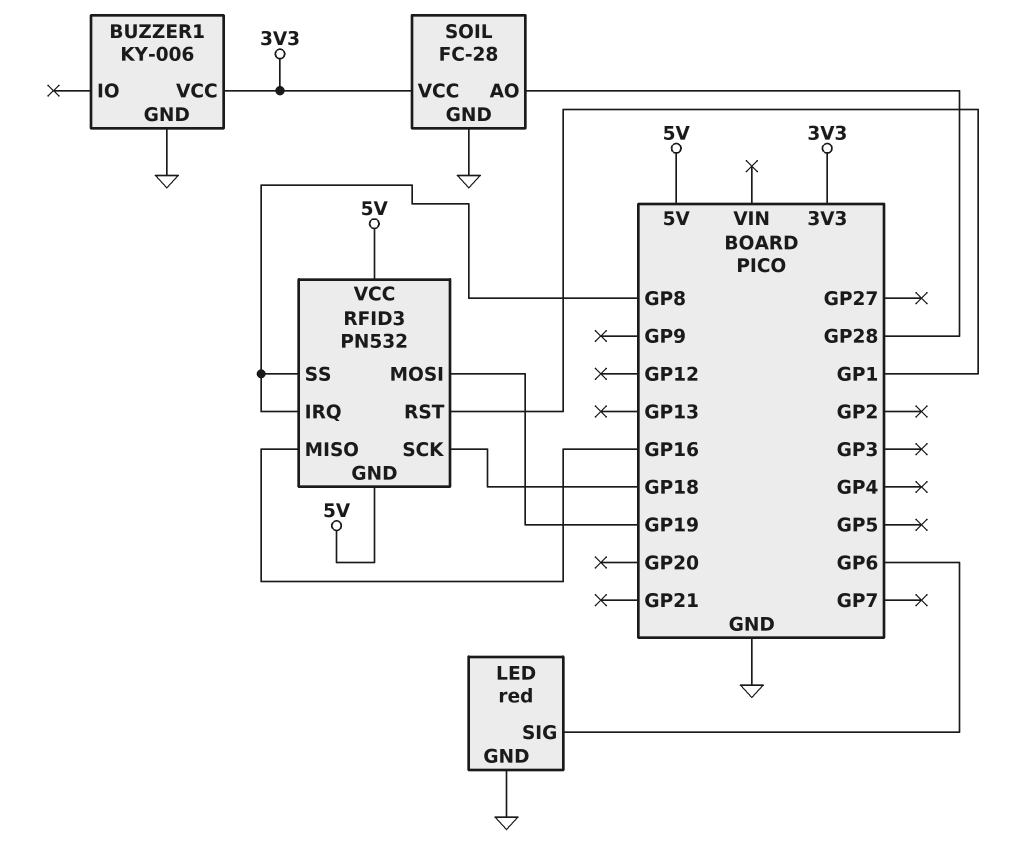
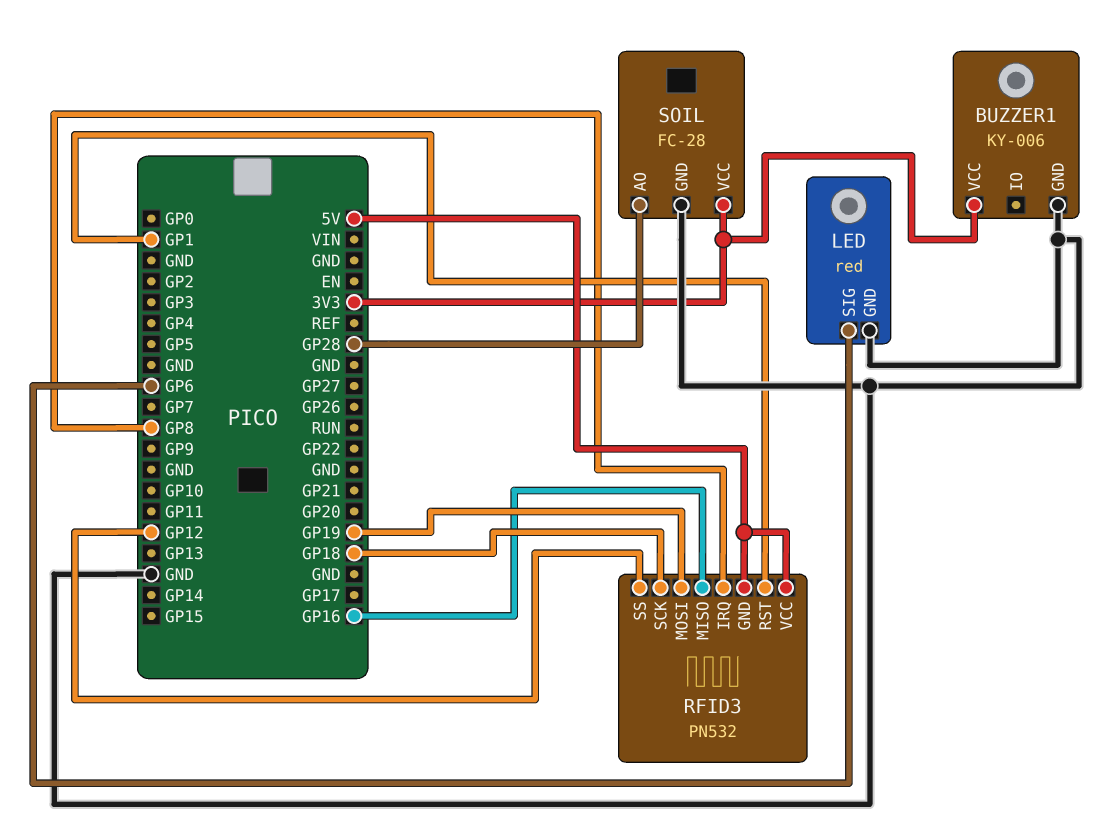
RFID3 pin SS: GP8 -> GP12

